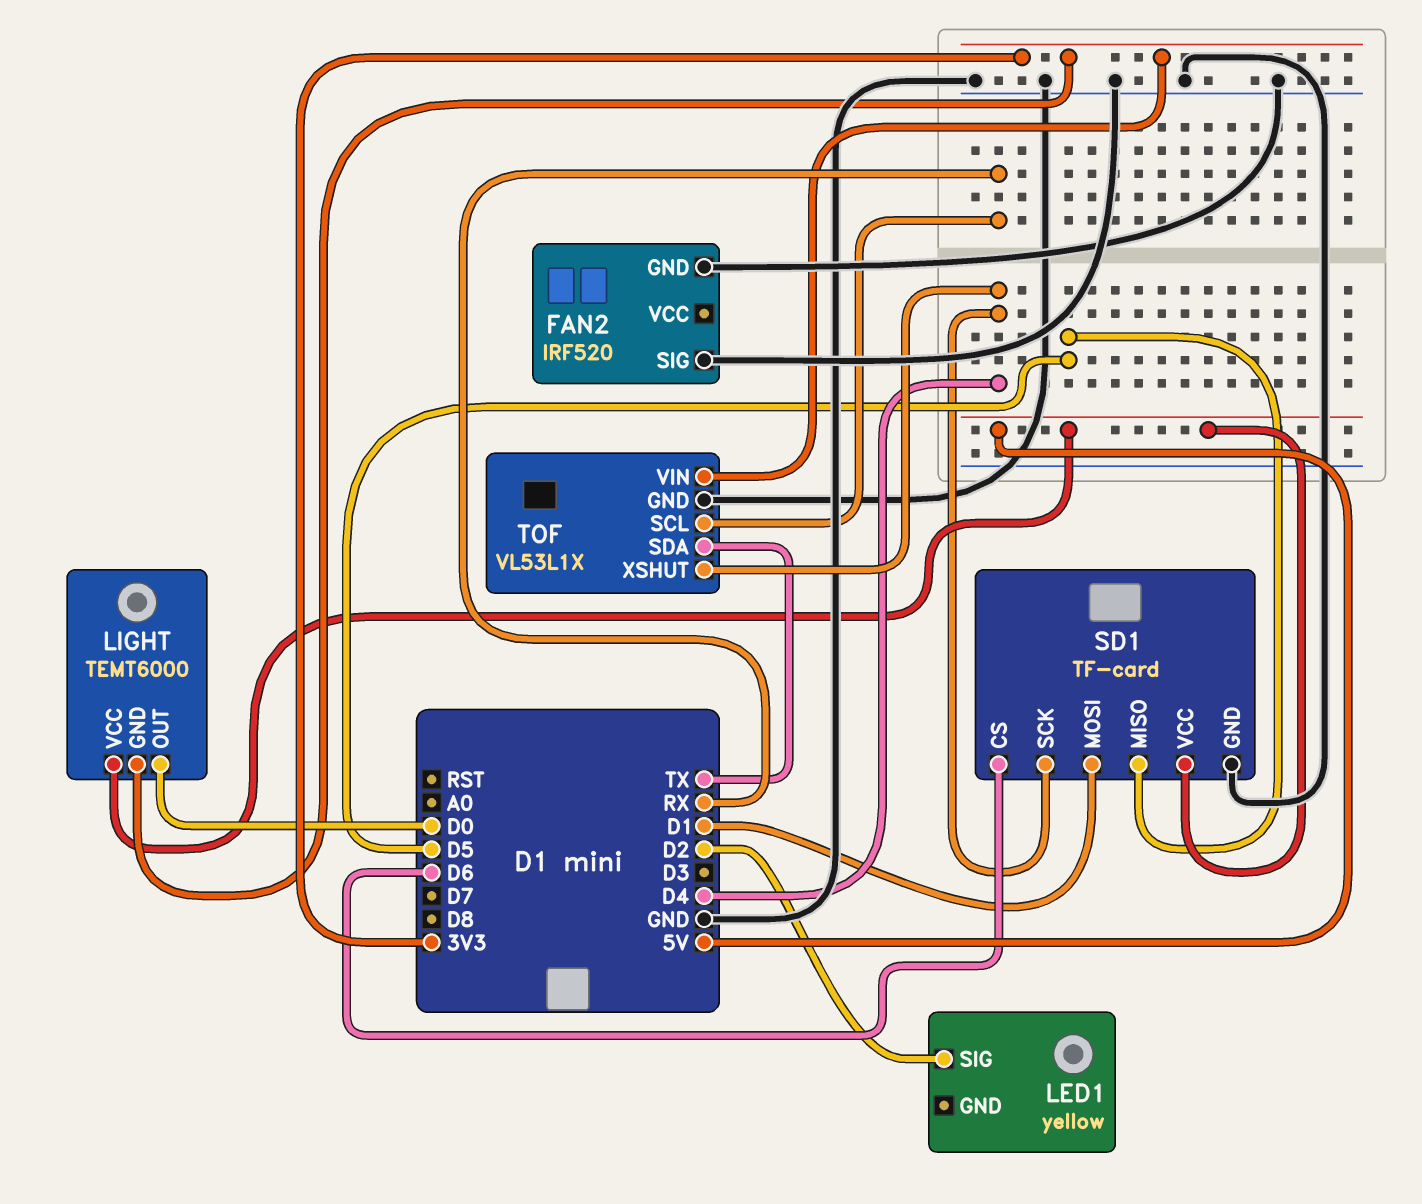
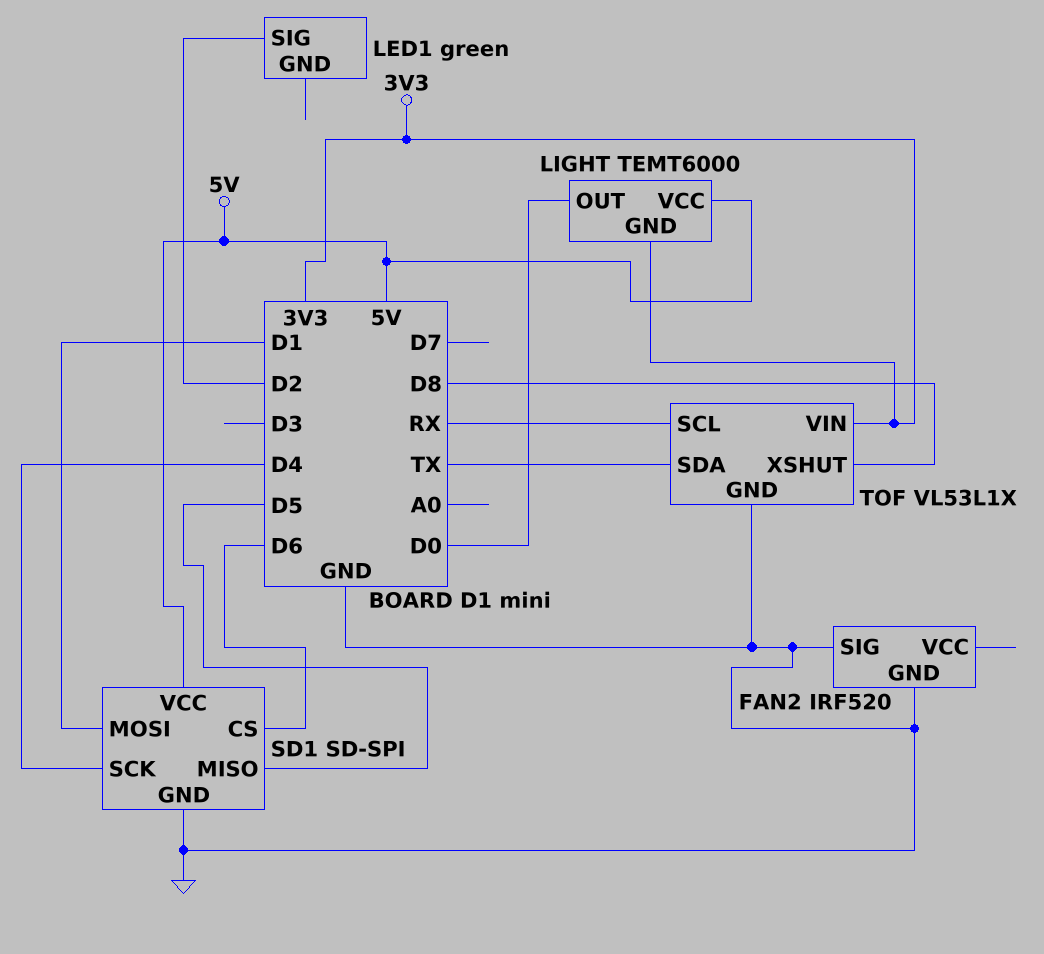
LED1: yellow -> green
SD1: TF-card -> SD-SPI
TOF pin XSHUT: D4 -> D8

